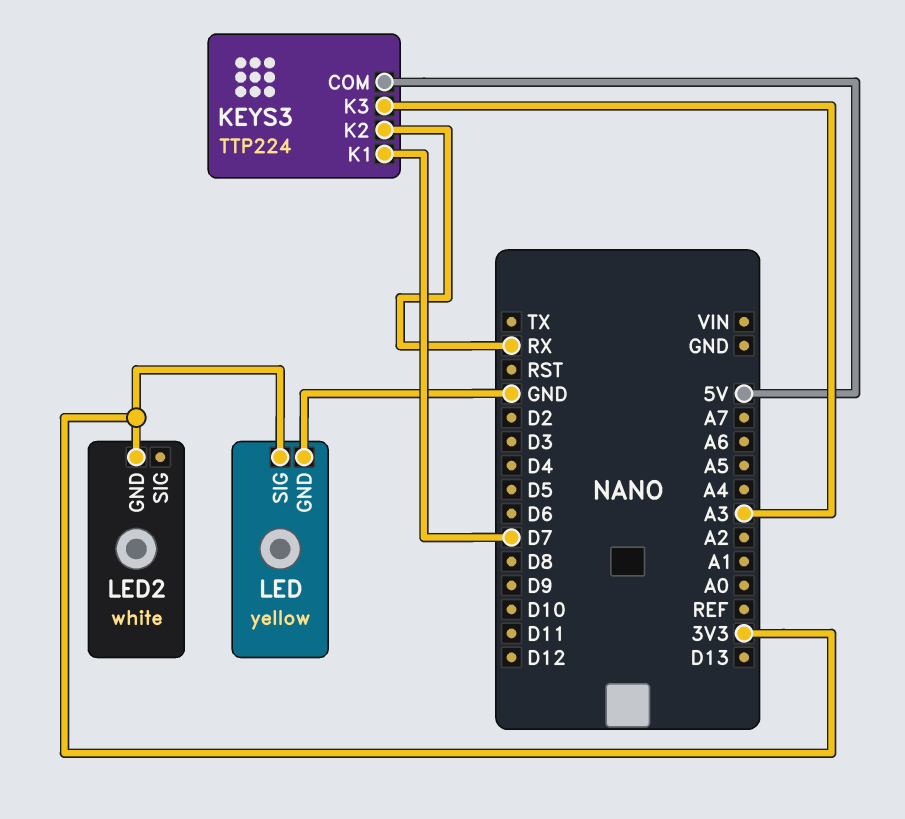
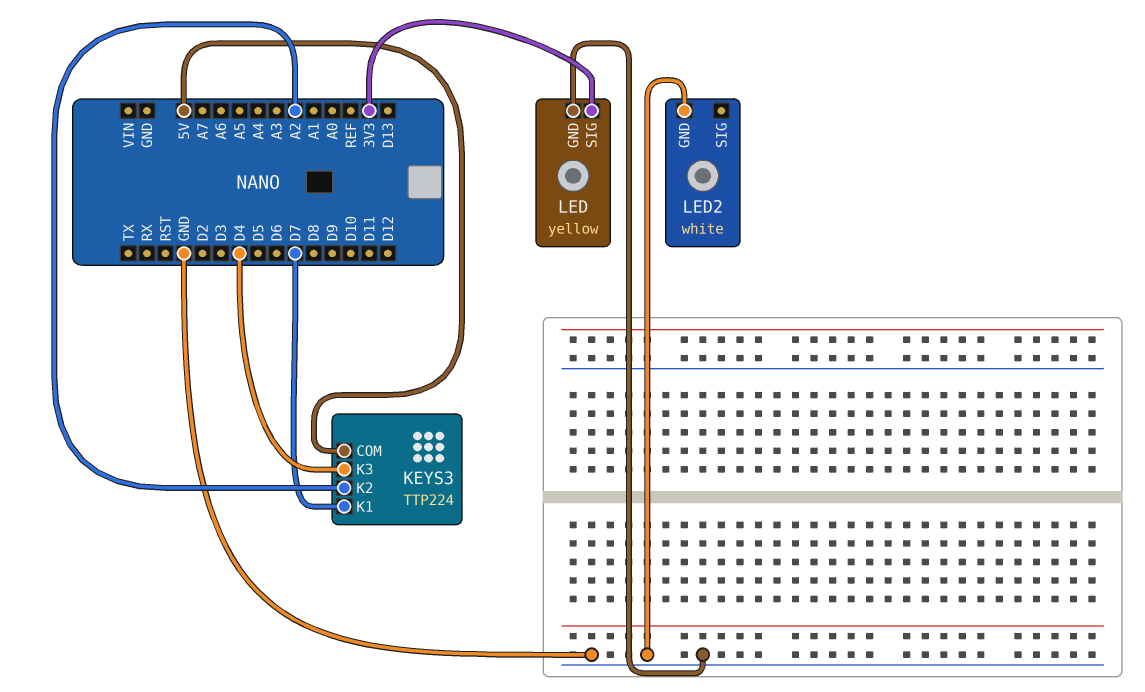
KEYS3 pin K2: RX -> A2
KEYS3 pin K3: A3 -> D4
LED2 pin GND: 3V3 -> GND

